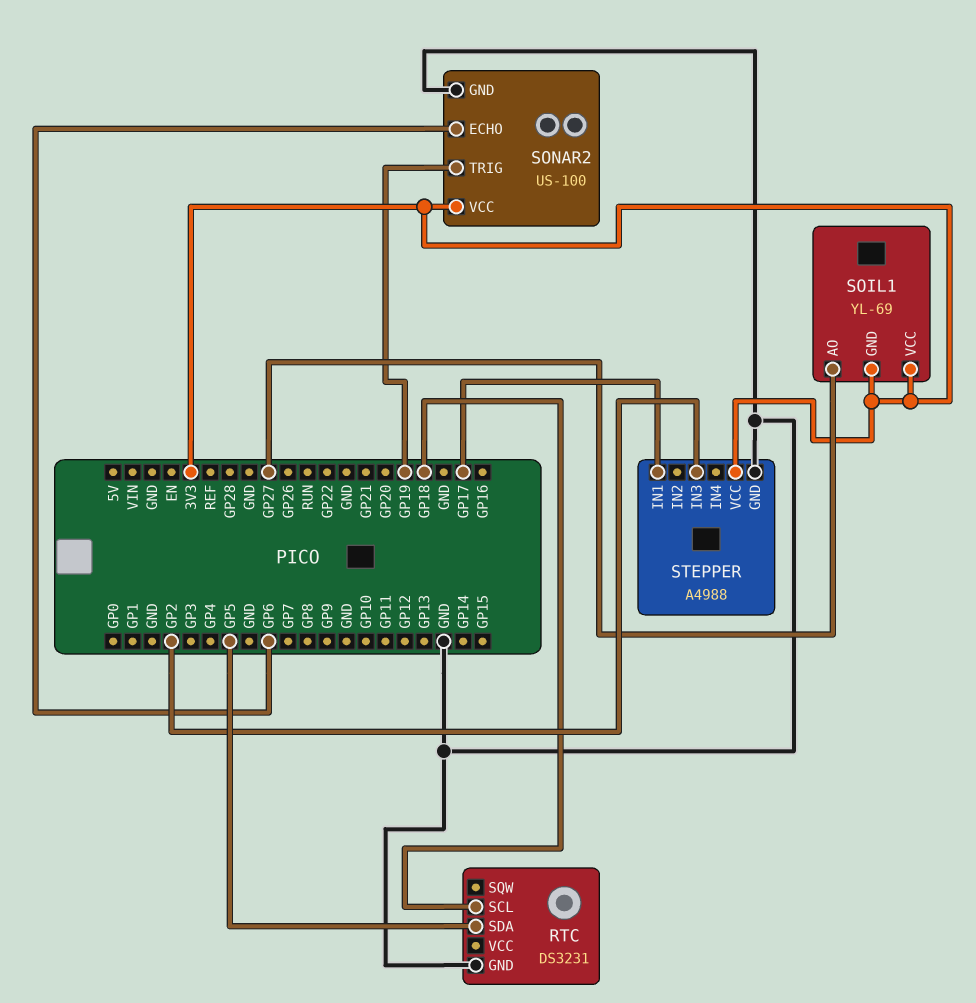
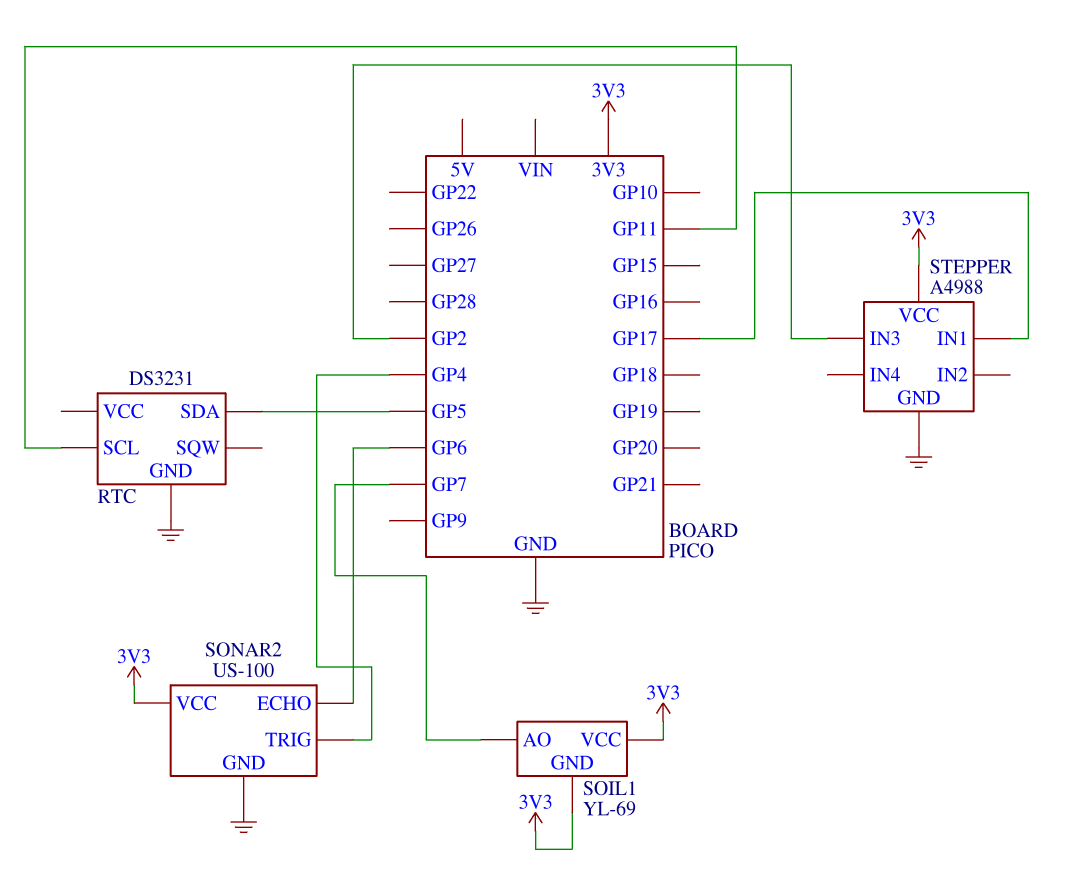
RTC pin SCL: GP18 -> GP11
SOIL1 pin AO: GP27 -> GP7
SONAR2 pin TRIG: GP19 -> GP4

